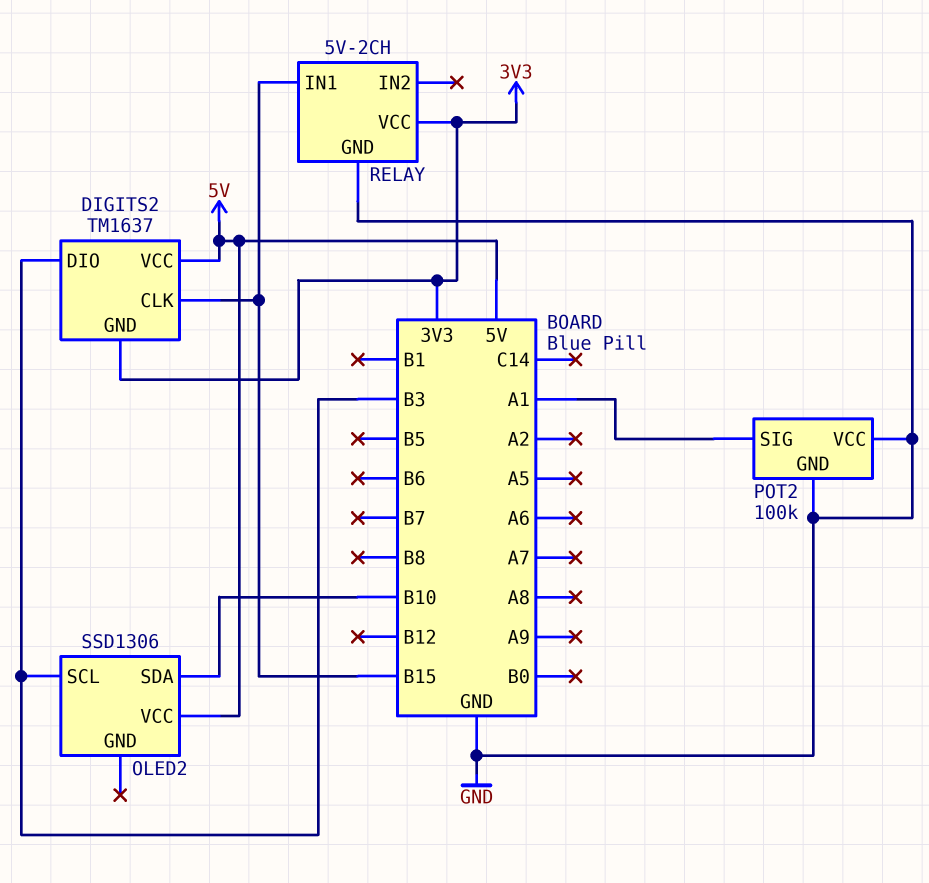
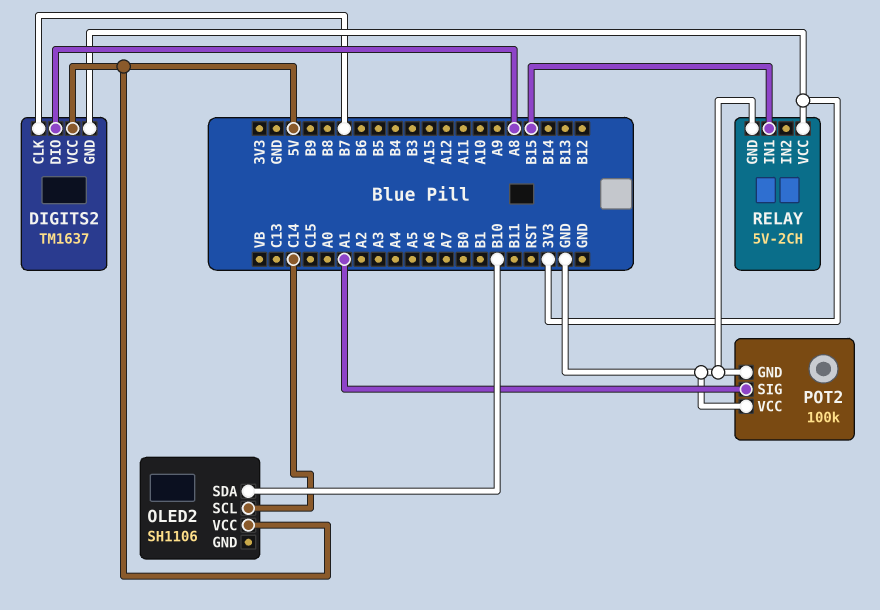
DIGITS2 pin CLK: B15 -> B7
DIGITS2 pin DIO: B3 -> A8
OLED2: SSD1306 -> SH1106
OLED2 pin SCL: B3 -> C14

